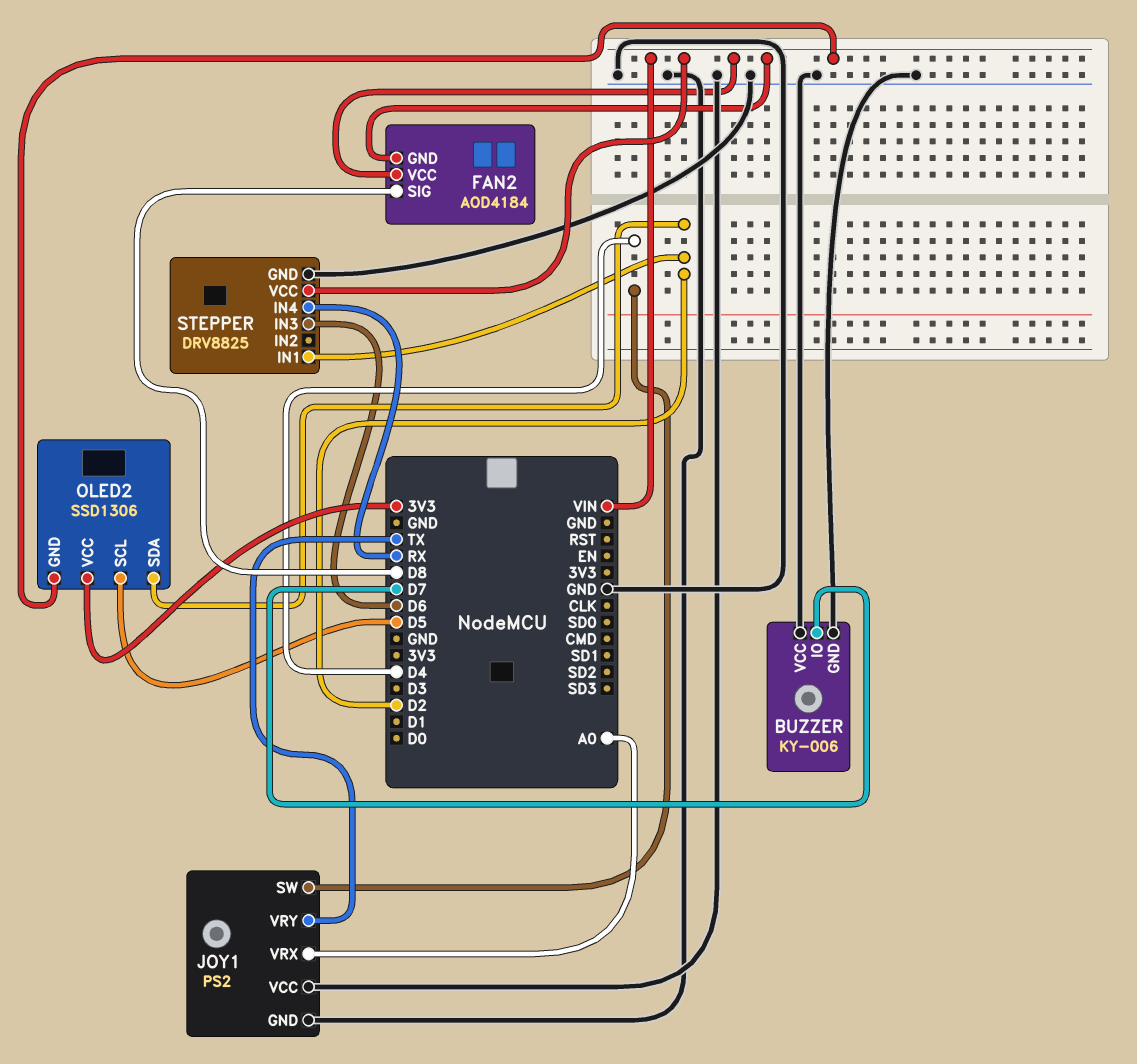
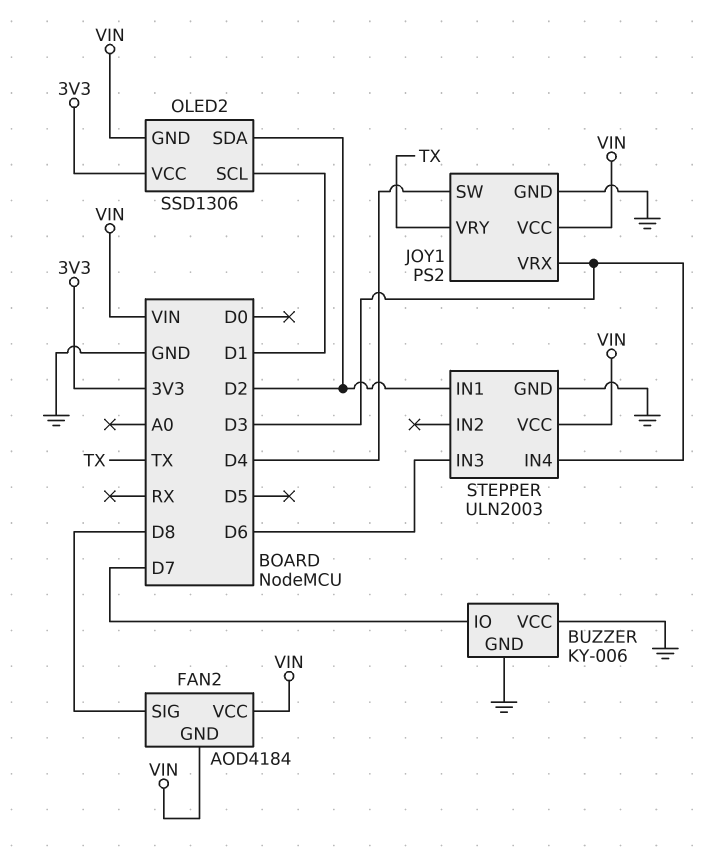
JOY1 pin VCC: GND -> VIN
JOY1 pin VRX: A0 -> D3
OLED2 pin SCL: D5 -> D1
STEPPER: DRV8825 -> ULN2003
STEPPER pin IN4: RX -> D3

